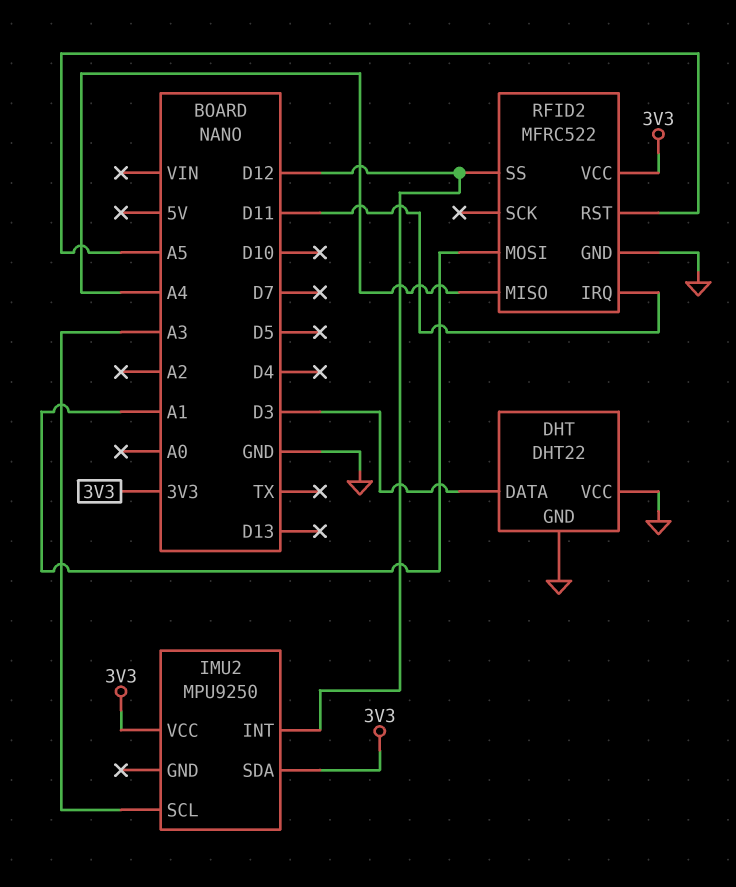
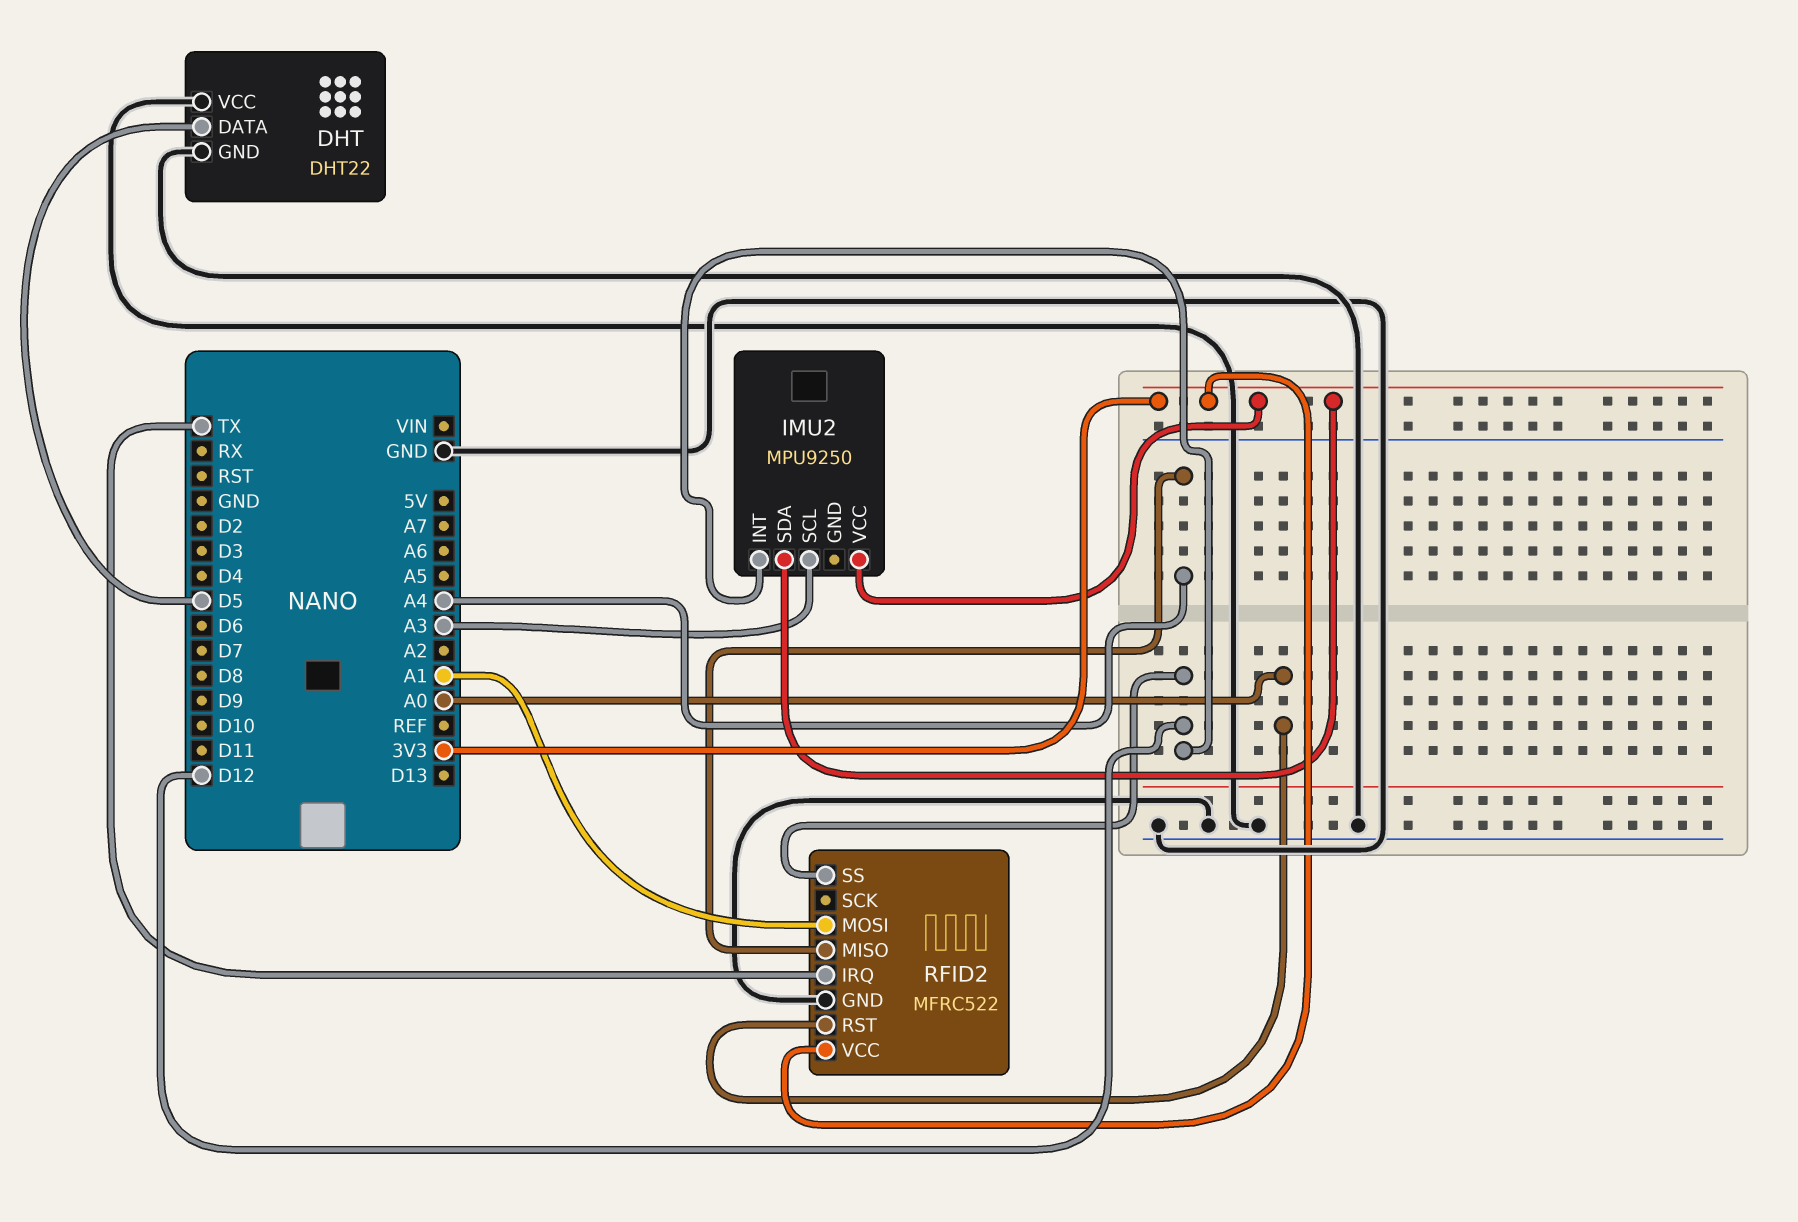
DHT pin DATA: D3 -> D5
RFID2 pin IRQ: D11 -> TX
RFID2 pin RST: A5 -> A0

